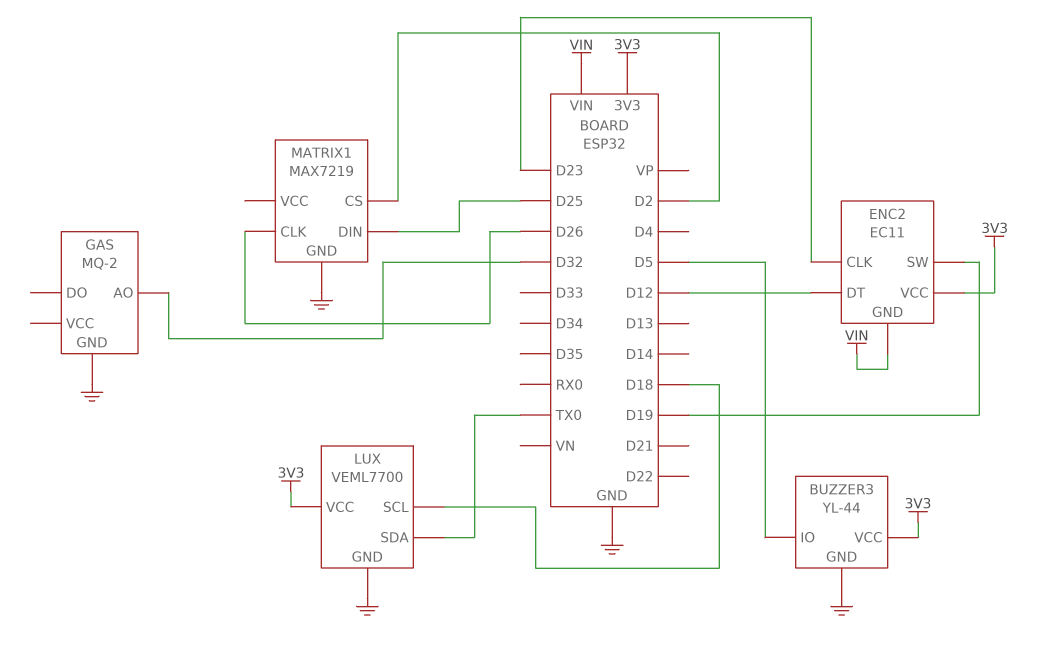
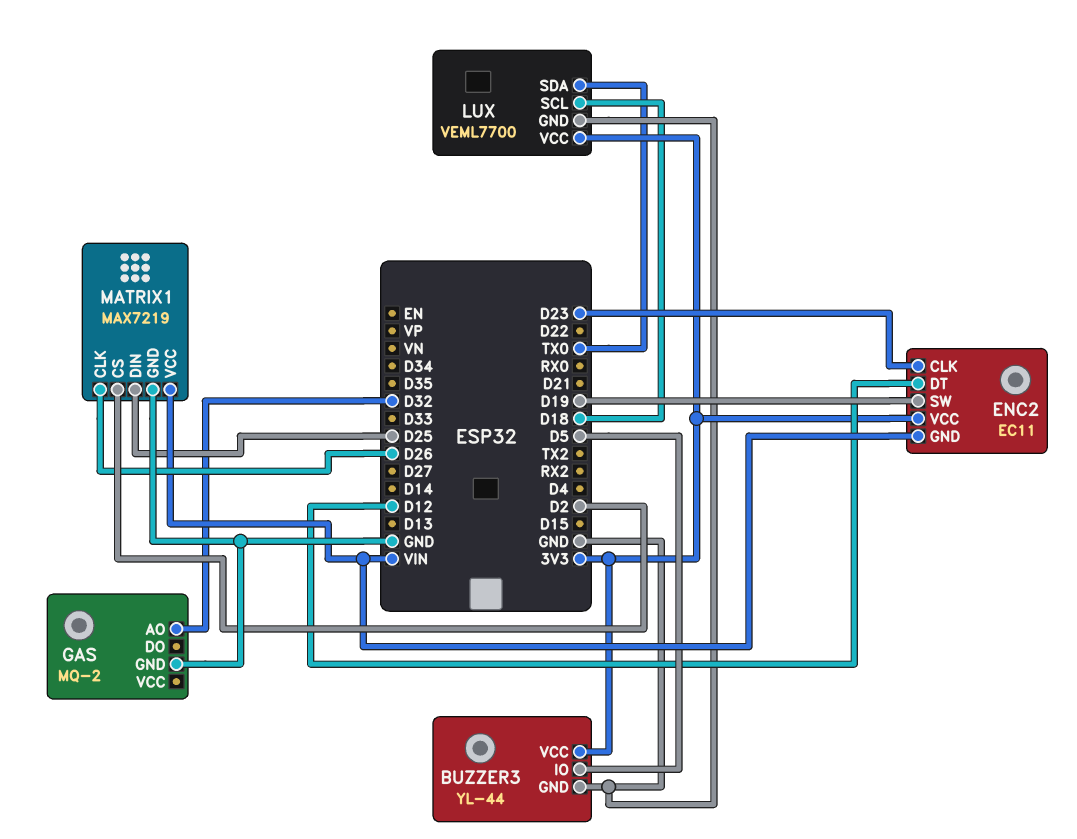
MATRIX1 pin VCC: none -> VIN

